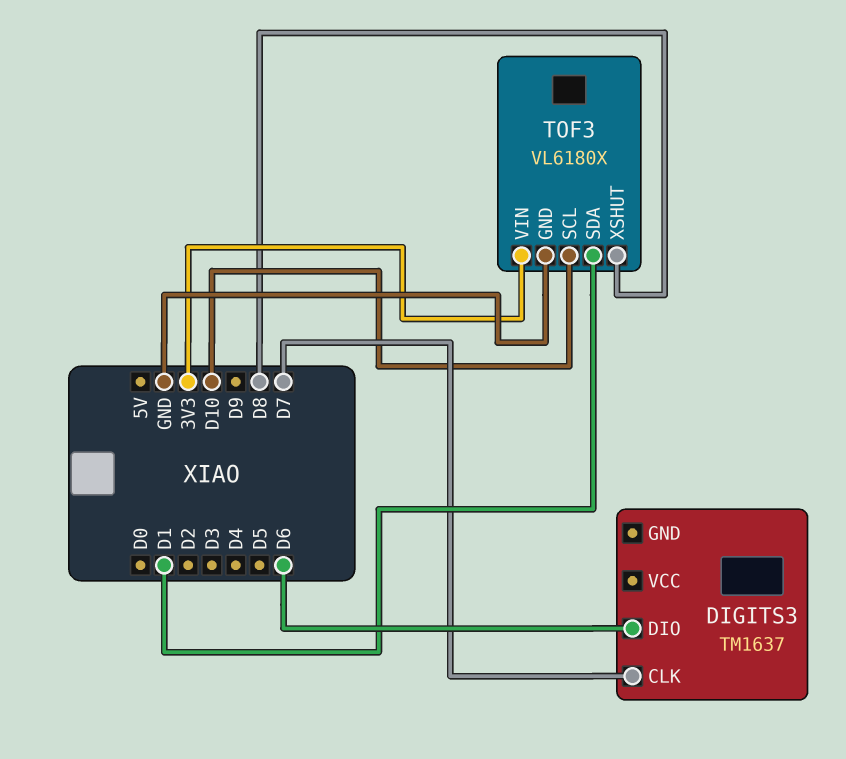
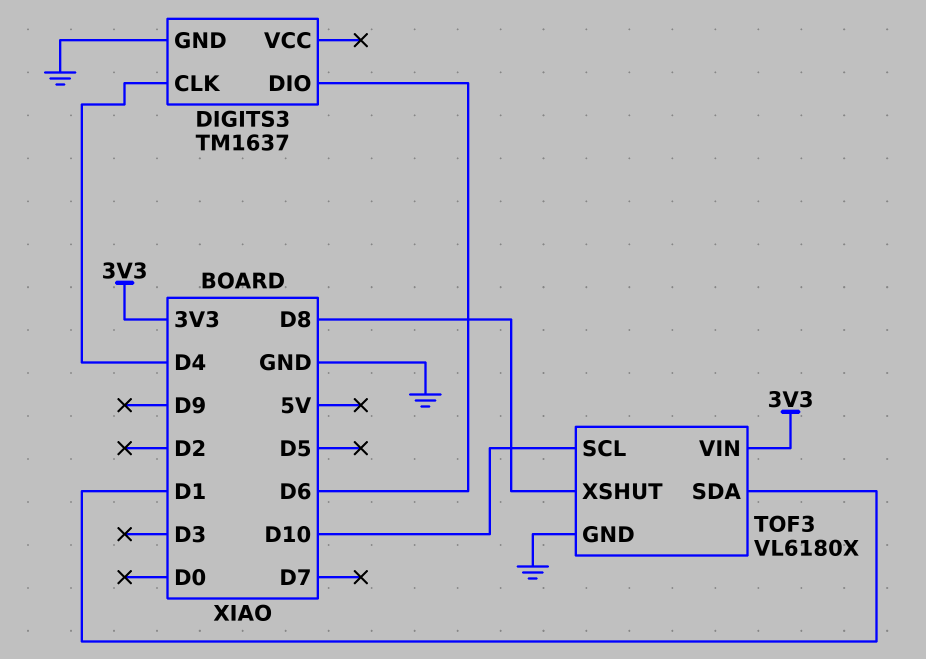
DIGITS3 pin CLK: D7 -> D4
DIGITS3 pin GND: none -> GND

